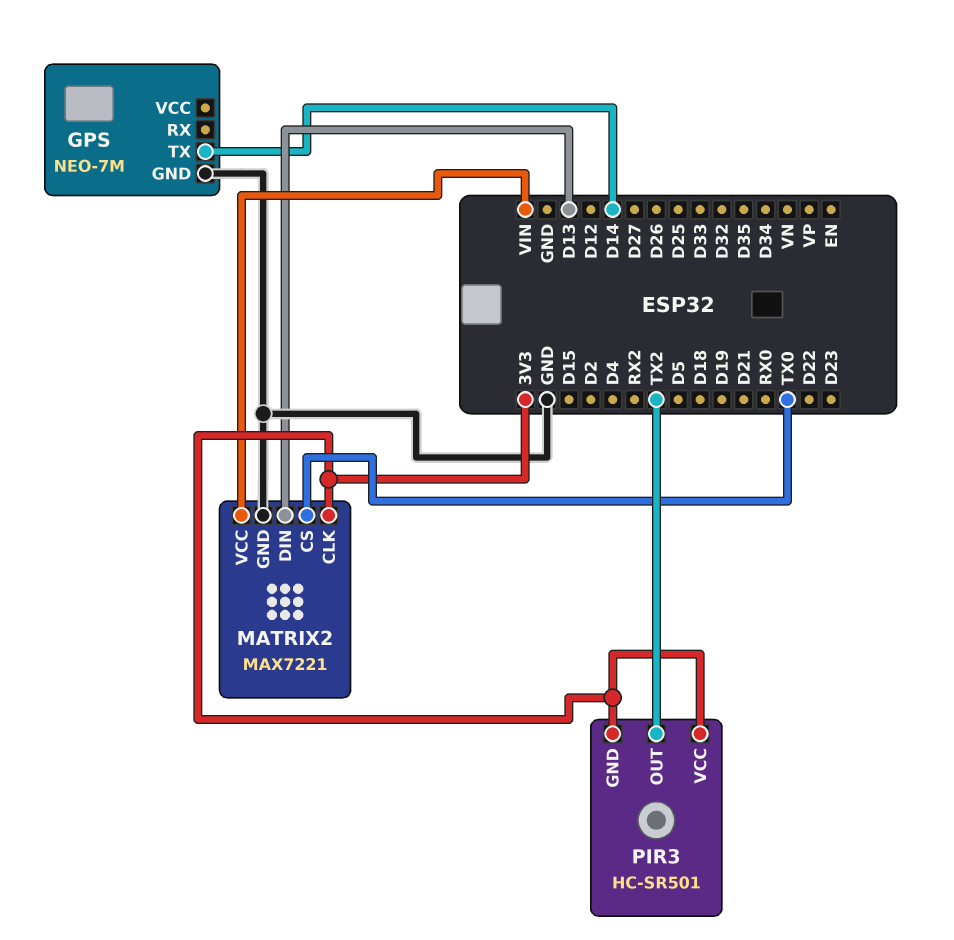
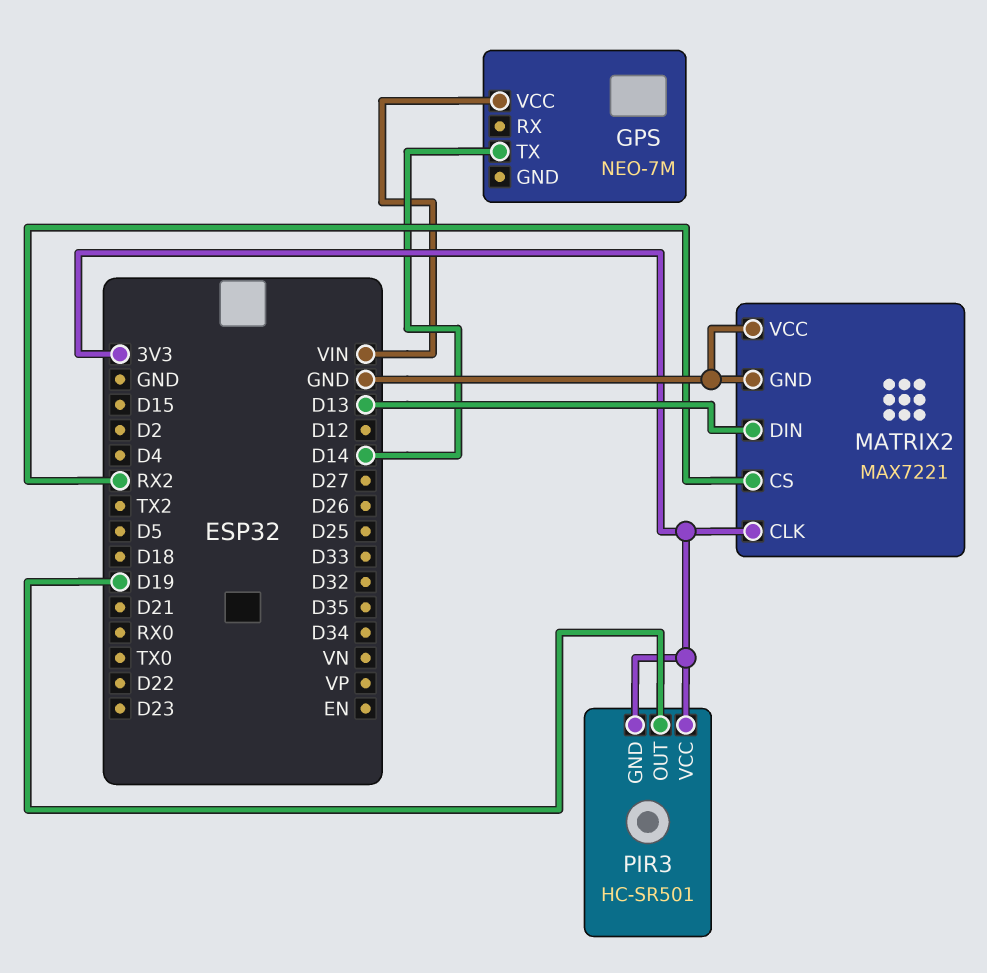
GPS pin GND: GND -> none
GPS pin VCC: none -> VIN
MATRIX2 pin CS: TX0 -> RX2
MATRIX2 pin VCC: VIN -> GND
PIR3 pin OUT: TX2 -> D19

